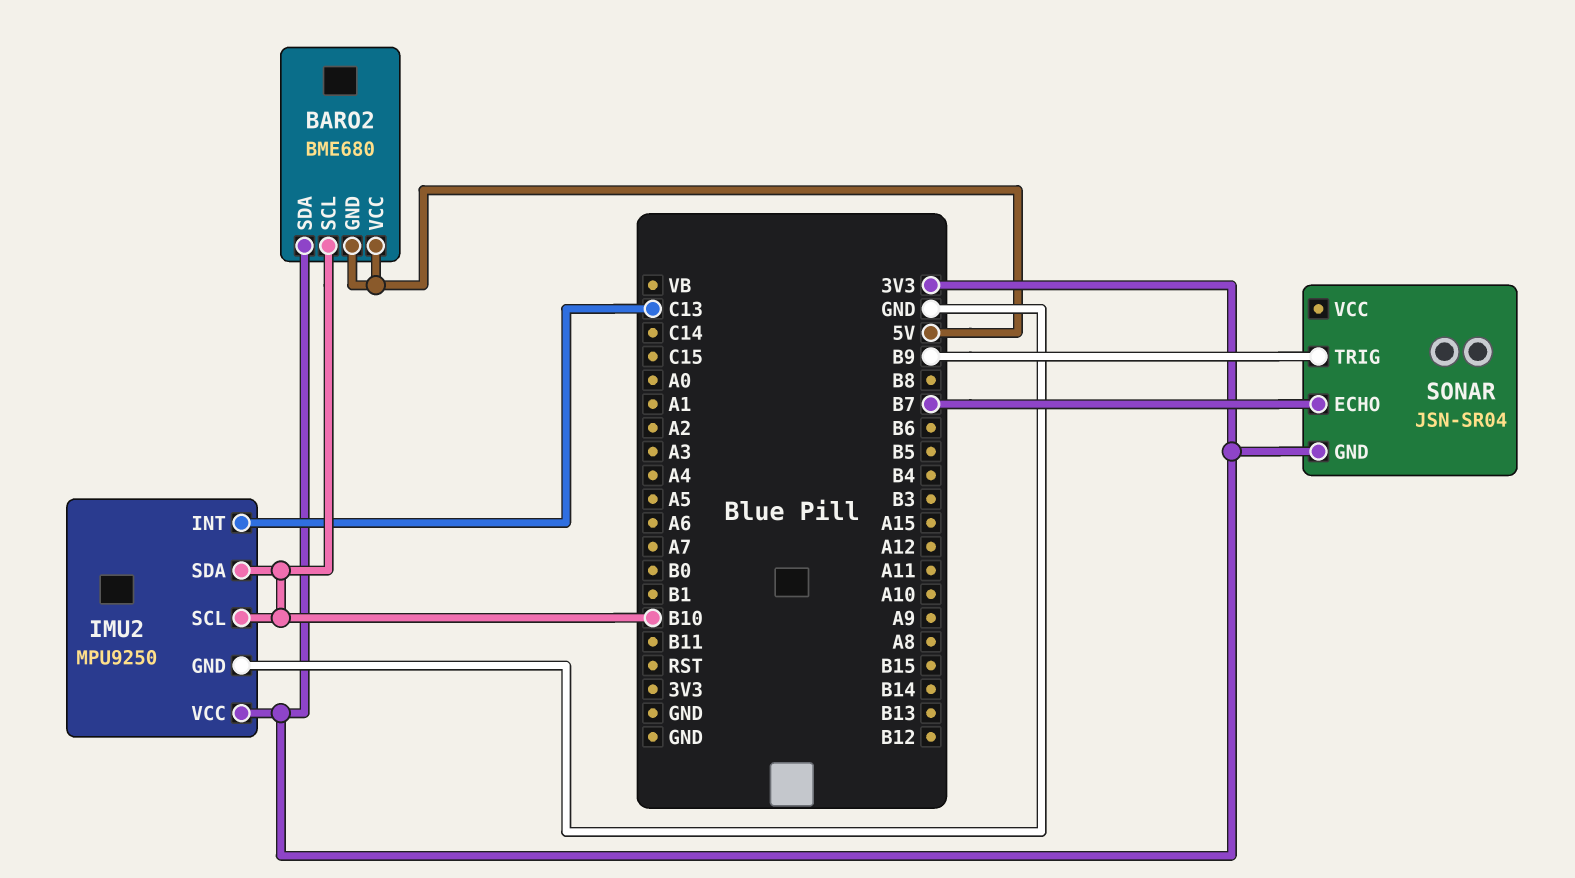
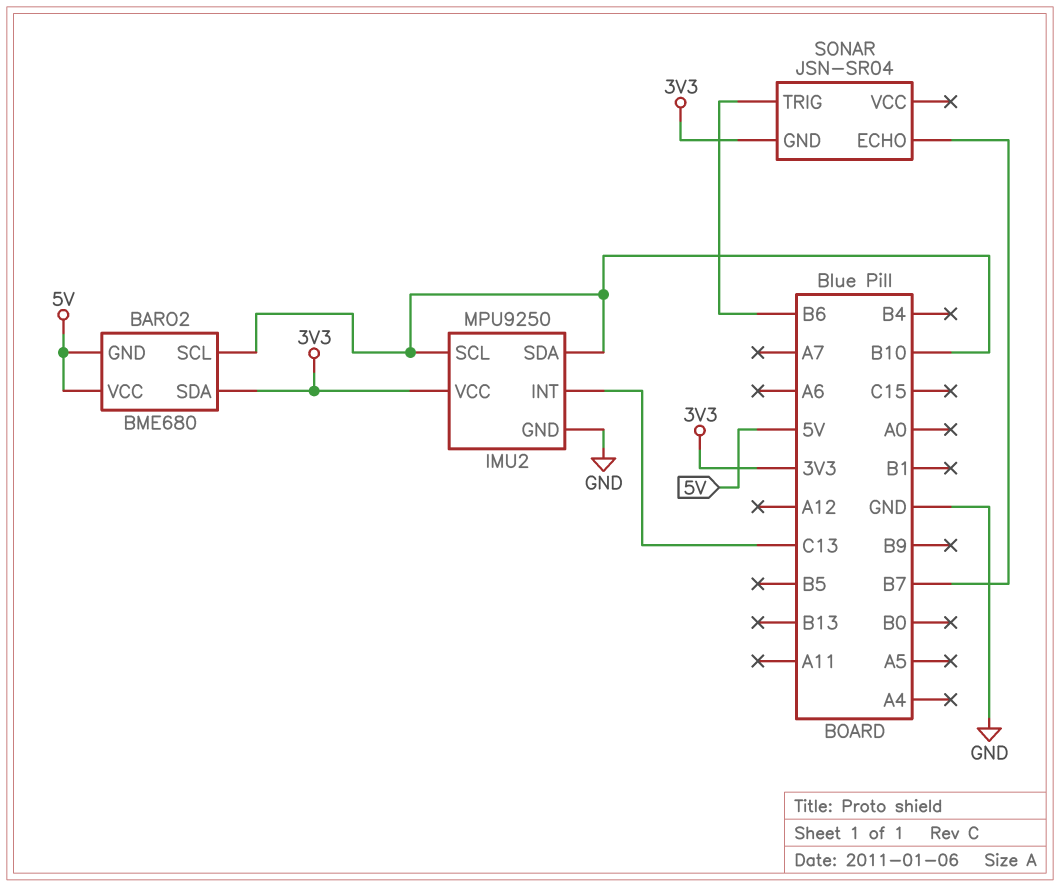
SONAR pin TRIG: B9 -> B6

